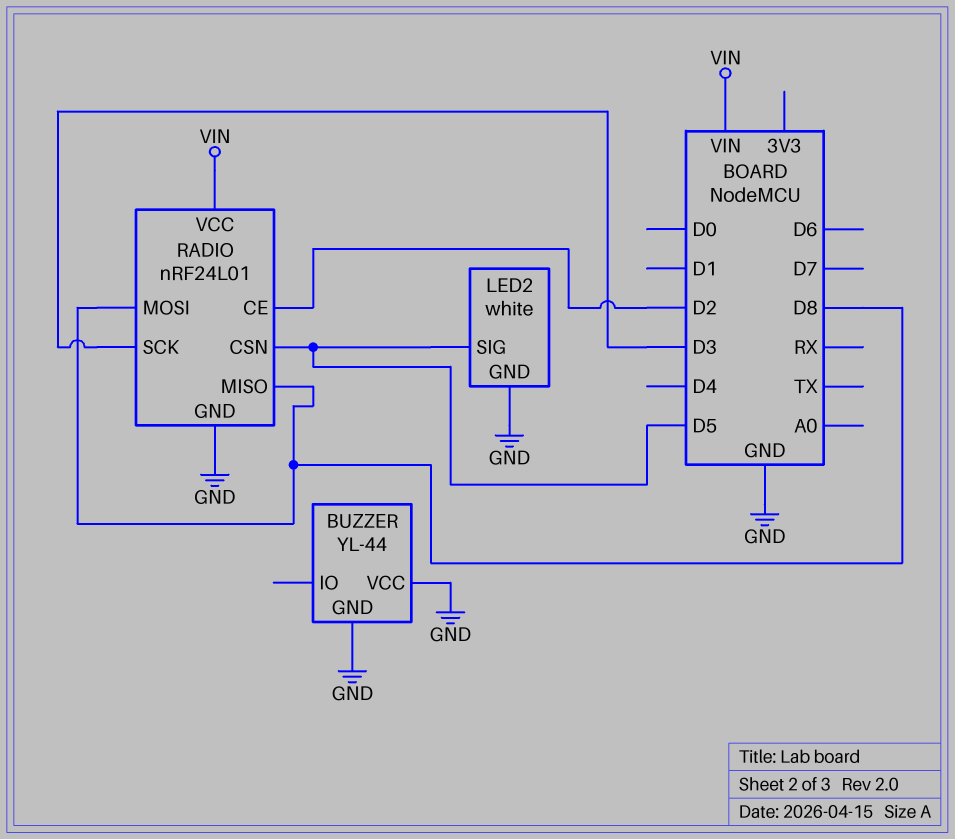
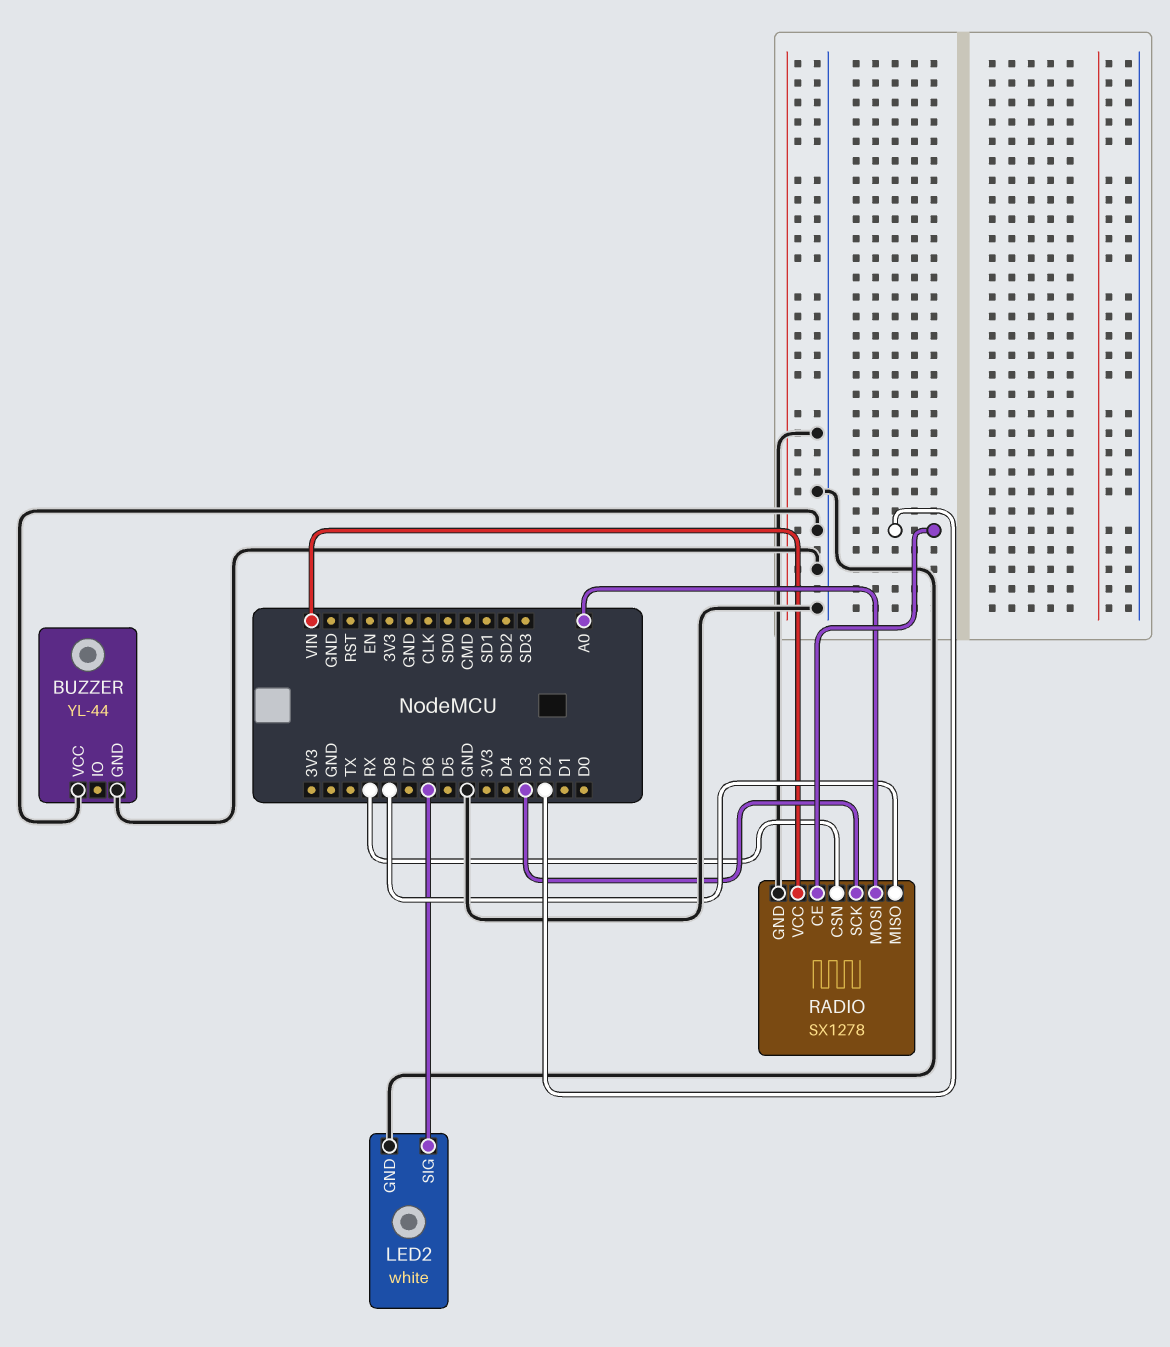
LED2 pin SIG: D5 -> D6
RADIO: nRF24L01 -> SX1278
RADIO pin CSN: D5 -> RX
RADIO pin MOSI: D8 -> A0

